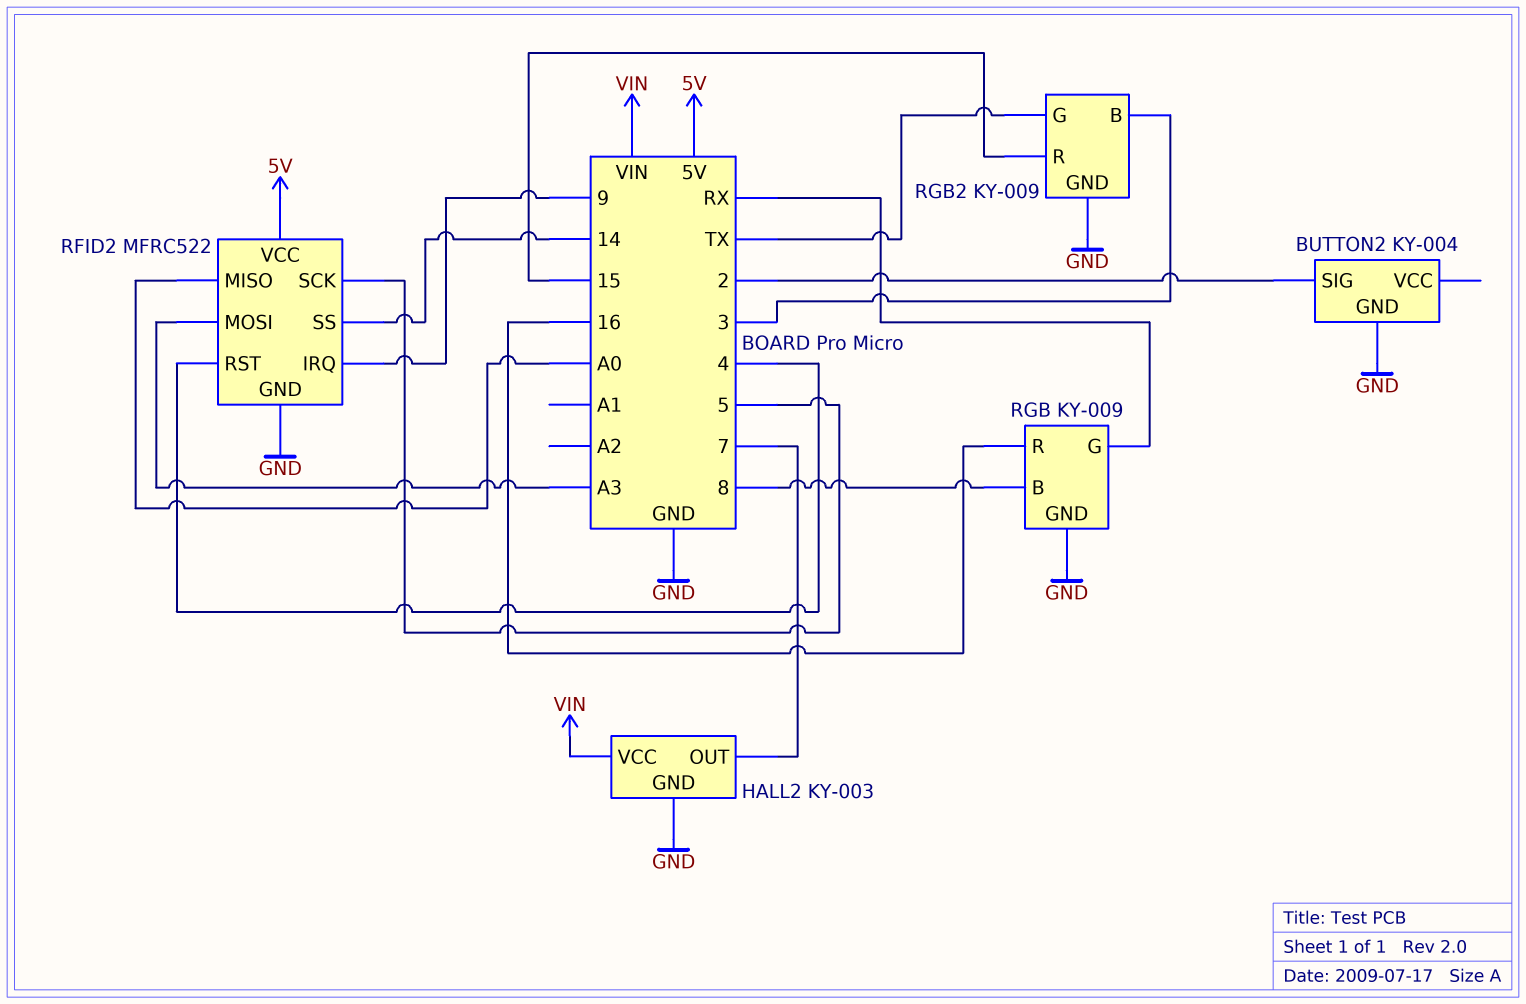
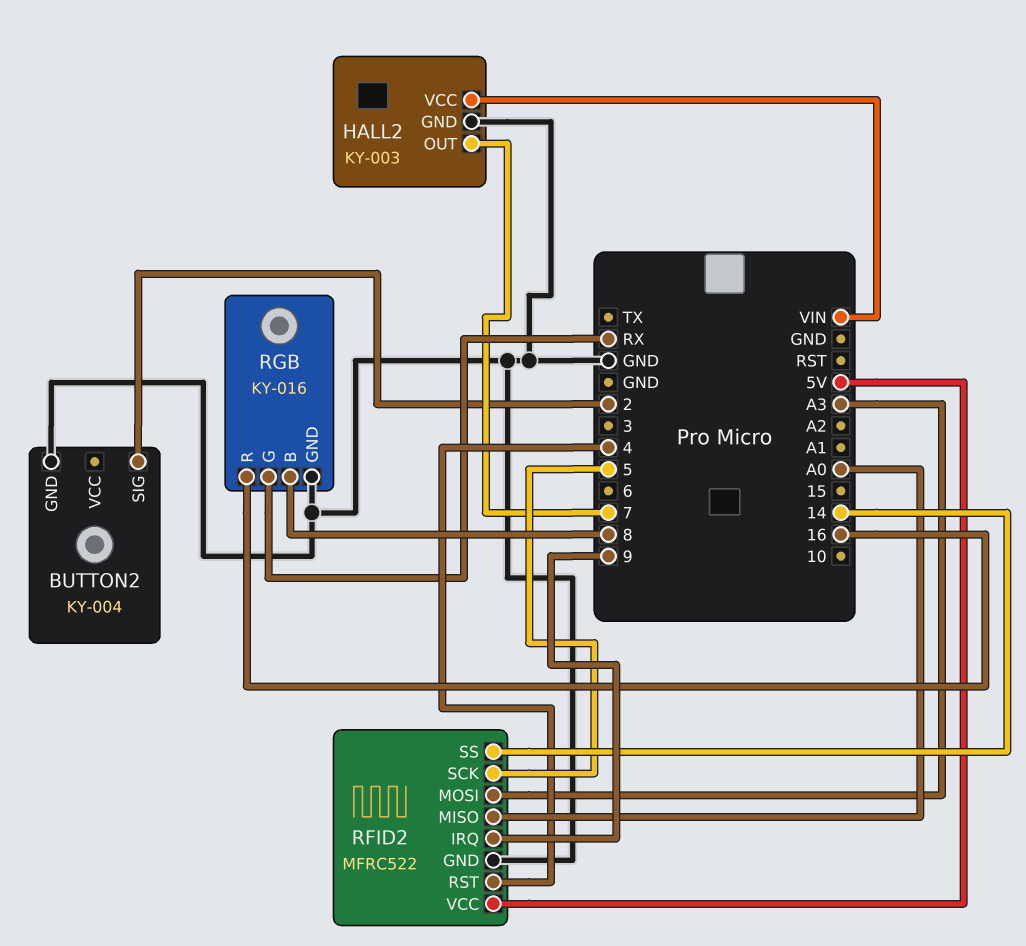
RGB: KY-009 -> KY-016
RGB2: KY-009 -> none
RGB2 pin B: 3 -> none
RGB2 pin G: TX -> none
RGB2 pin GND: GND -> none
RGB2 pin R: 15 -> none

